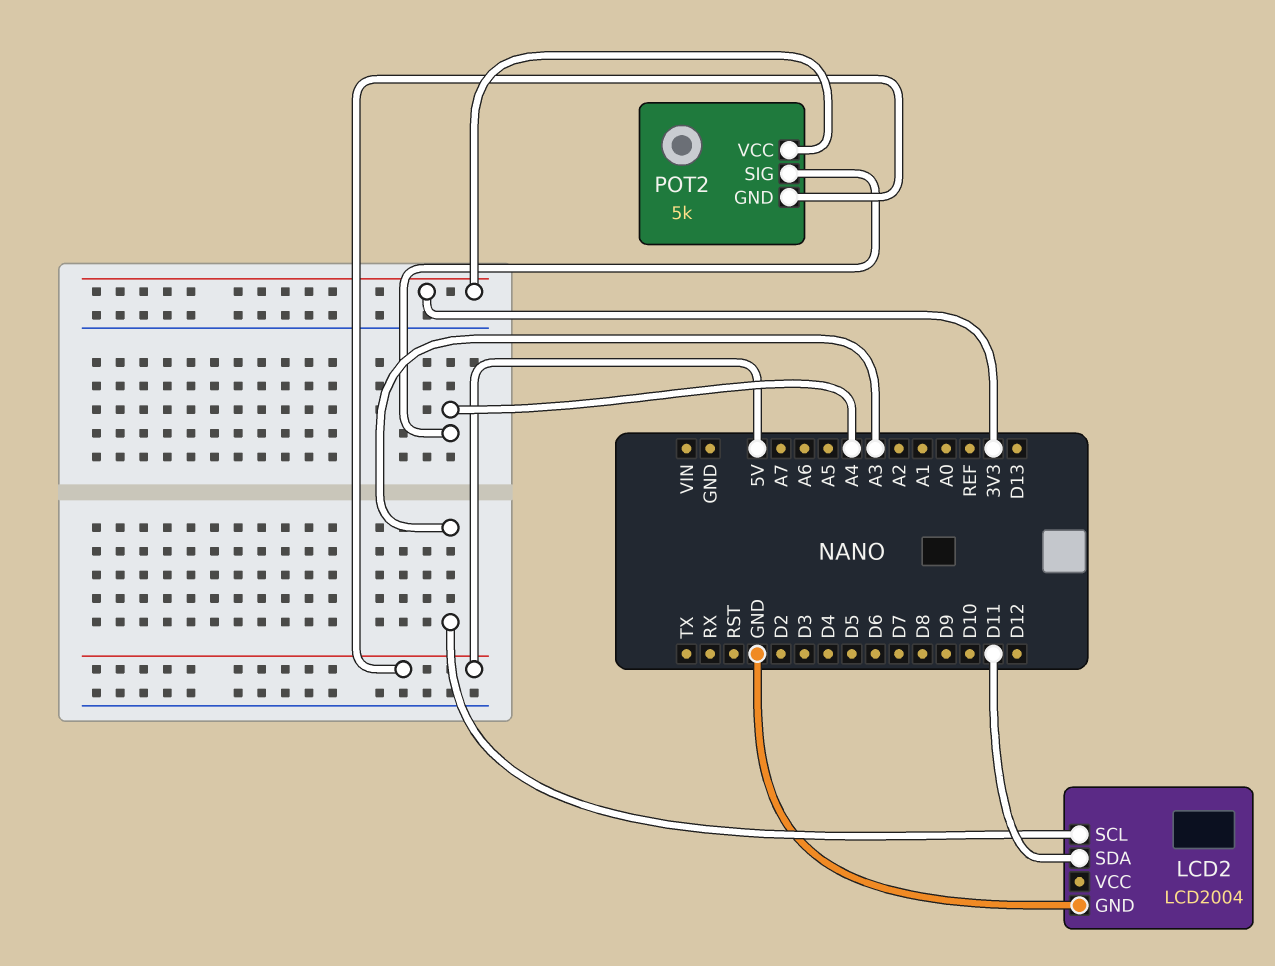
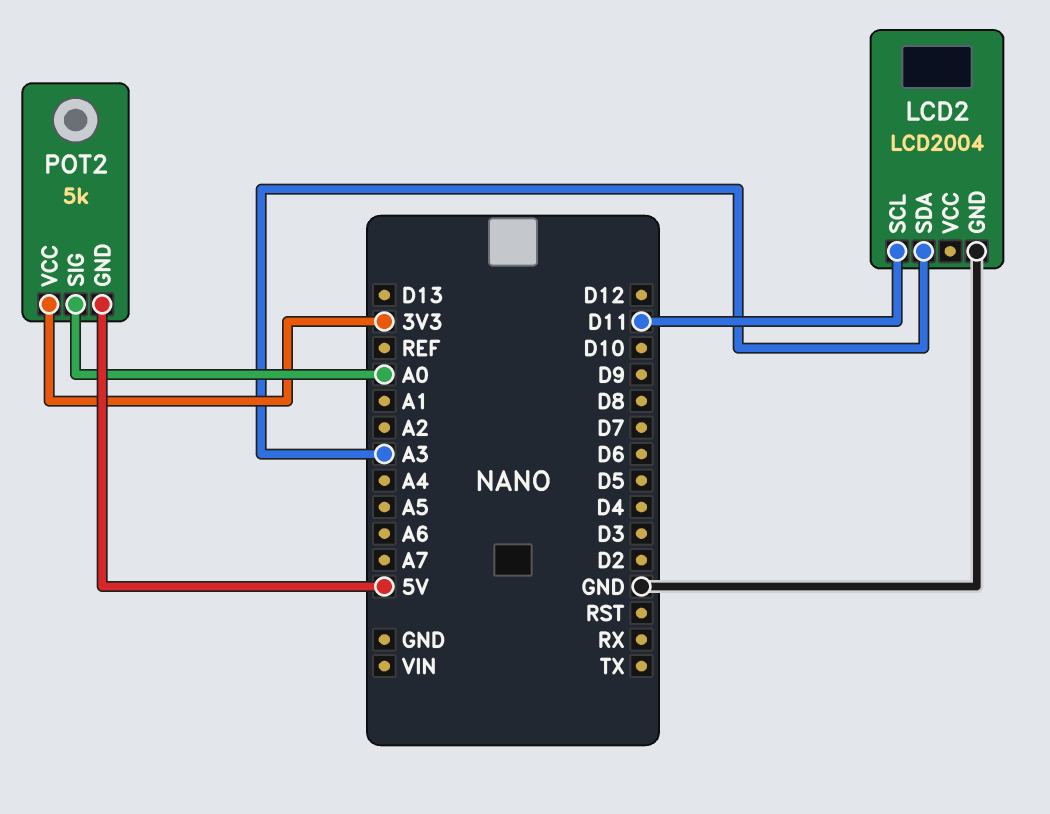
LCD2 pin SCL: A3 -> D11
LCD2 pin SDA: D11 -> A3
POT2 pin SIG: A4 -> A0

